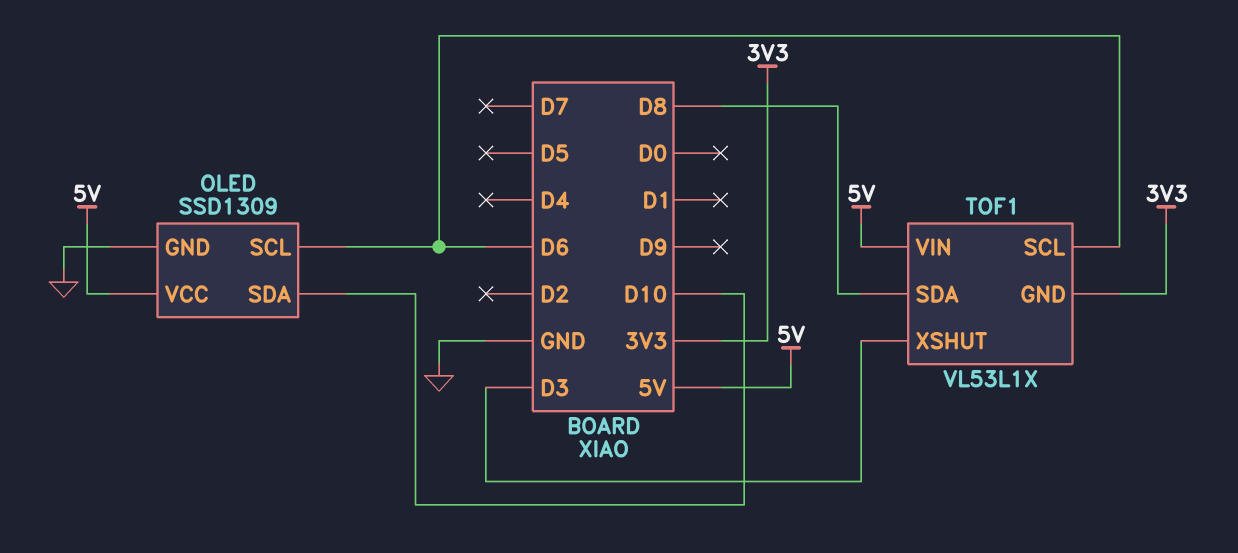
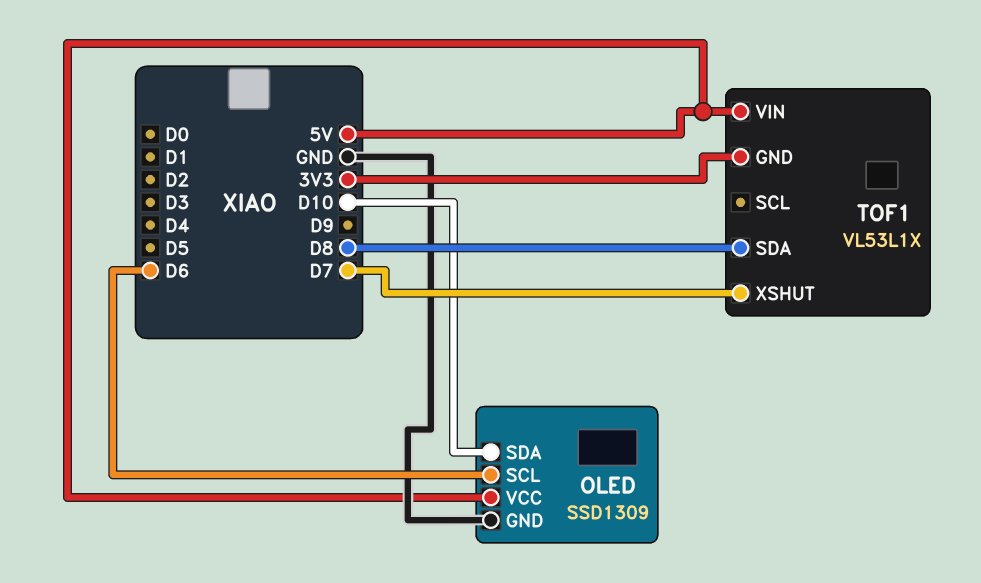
TOF1 pin SCL: D6 -> none
TOF1 pin XSHUT: D3 -> D7

